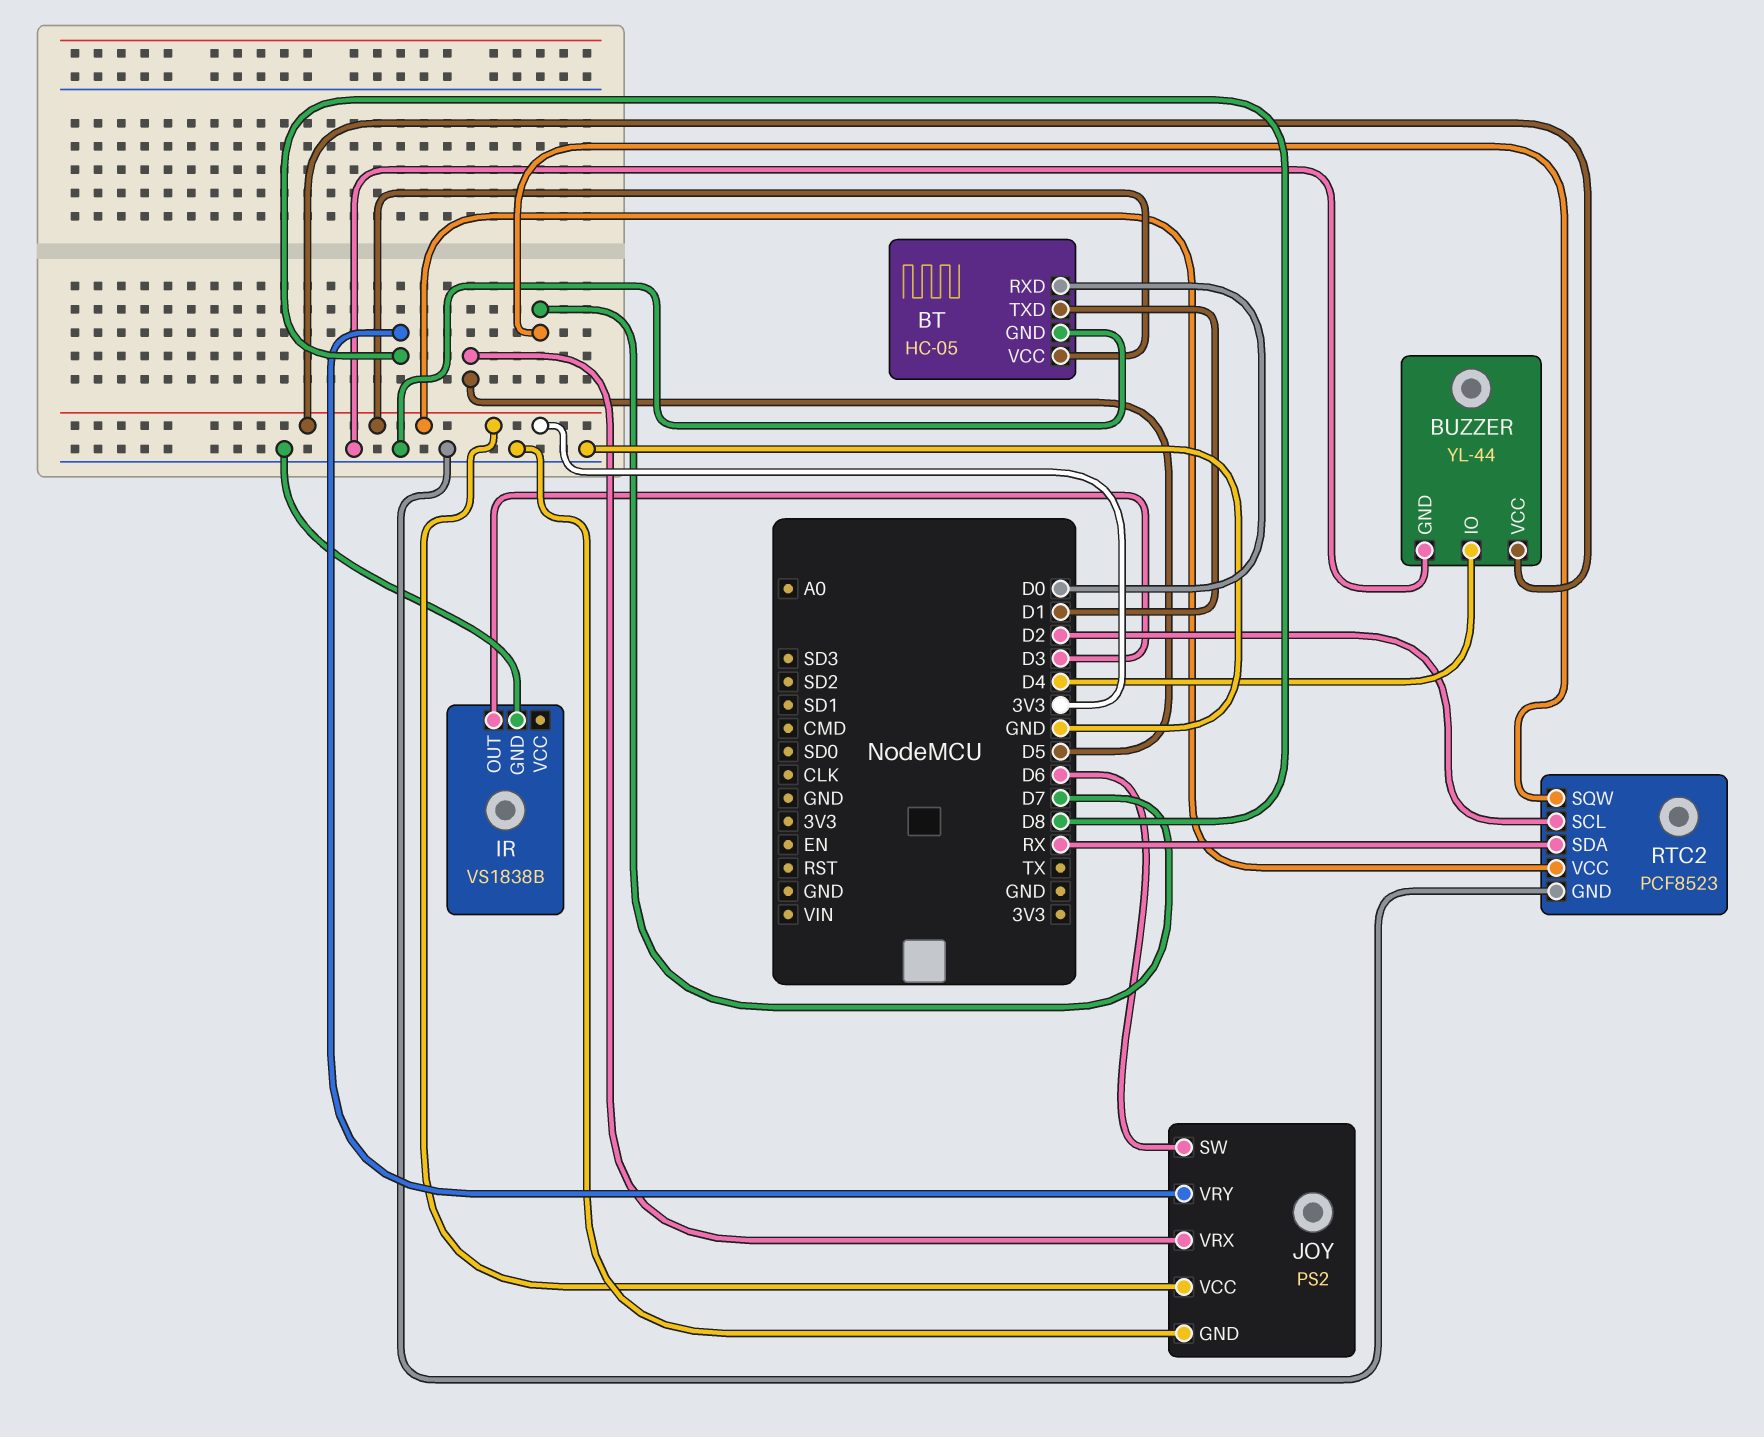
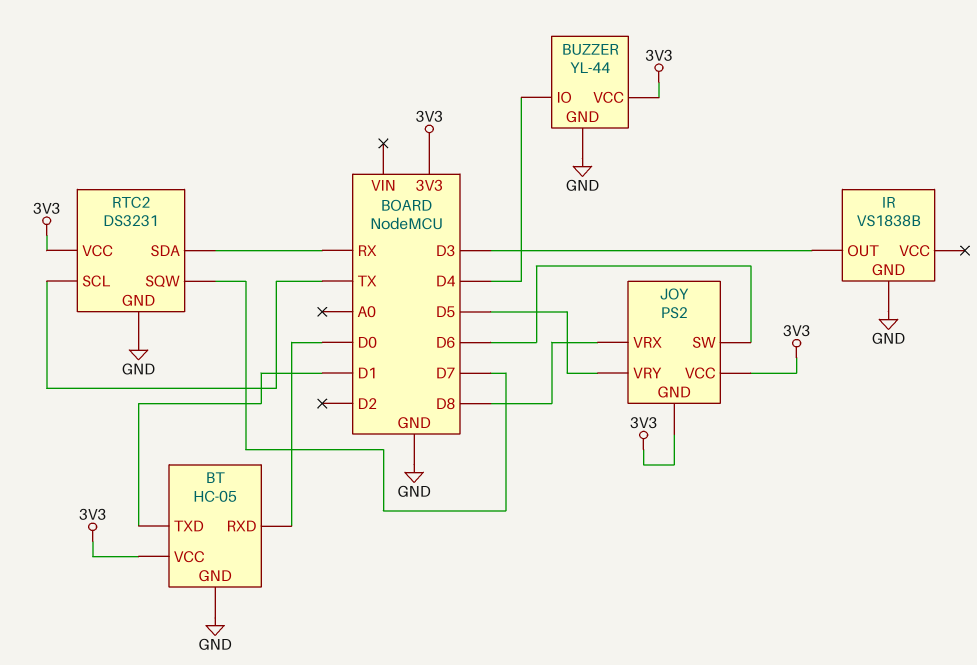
JOY pin GND: GND -> 3V3
JOY pin VRX: D5 -> D8
JOY pin VRY: D8 -> D5
RTC2: PCF8523 -> DS3231
RTC2 pin SCL: D2 -> TX

